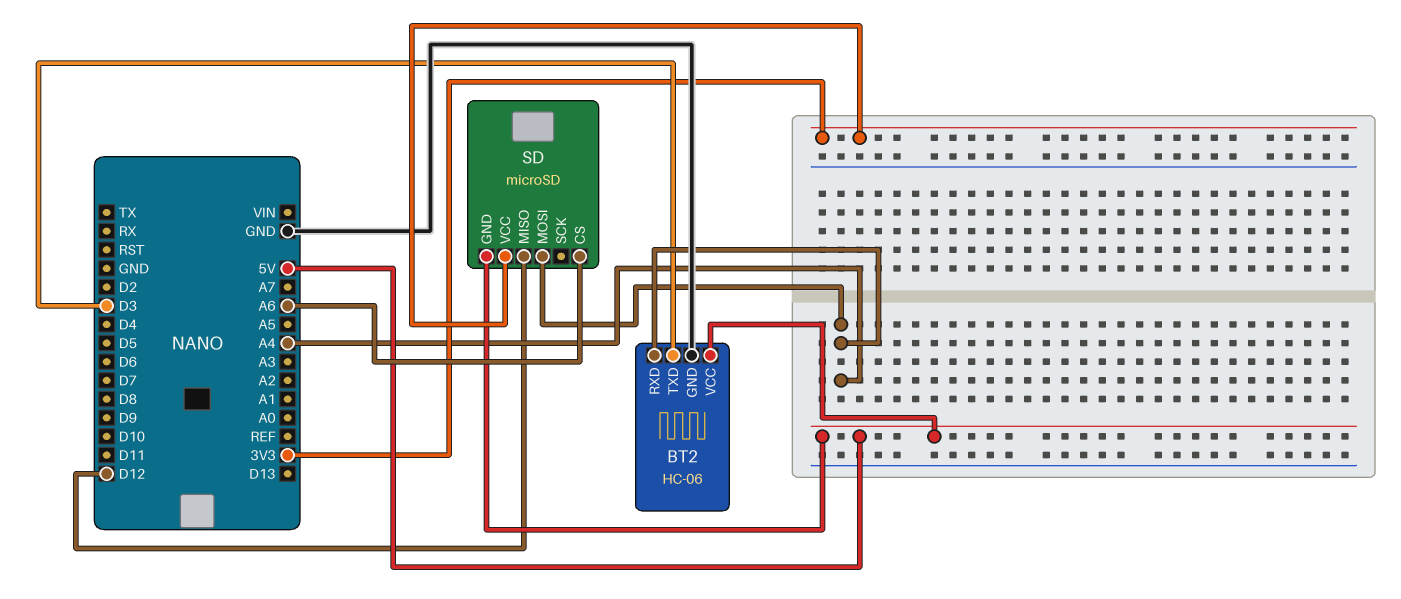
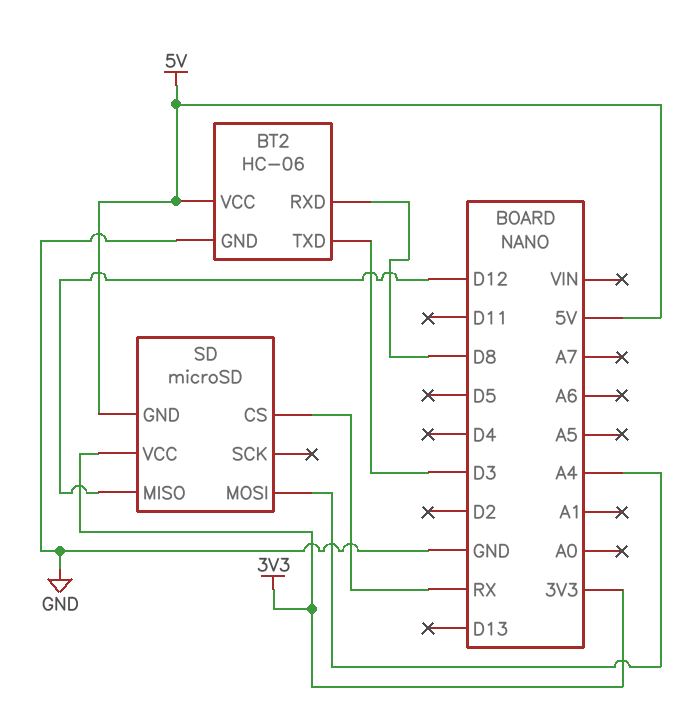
BT2 pin RXD: A4 -> D8
SD pin CS: A6 -> RX

